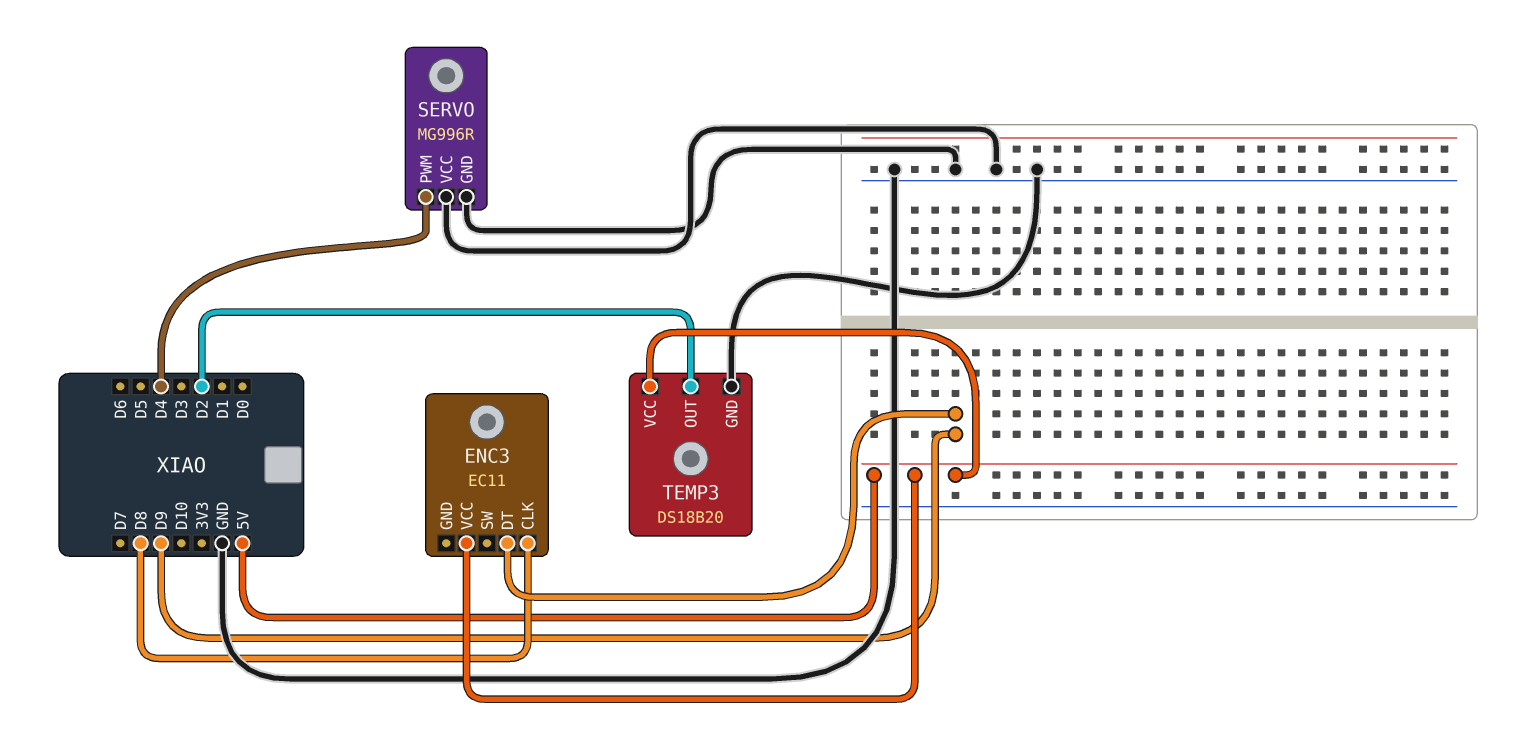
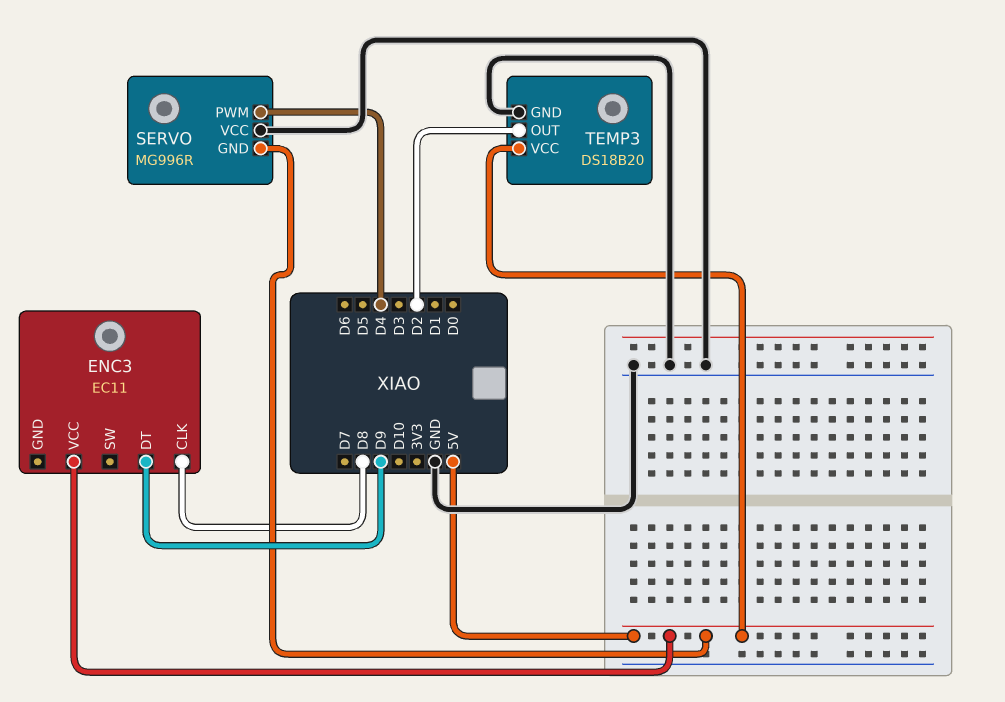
SERVO pin GND: GND -> 5V

